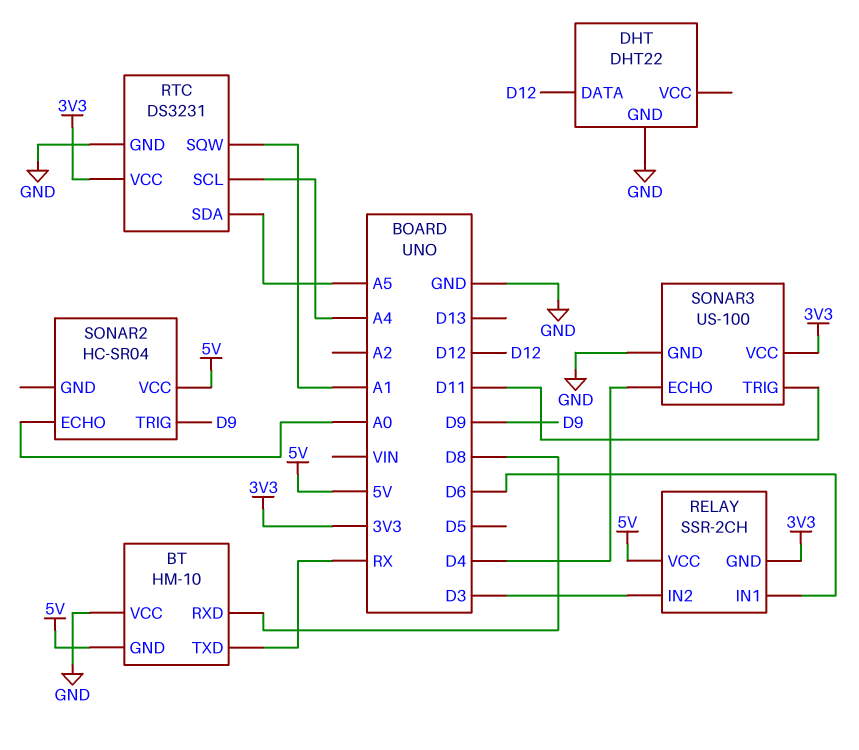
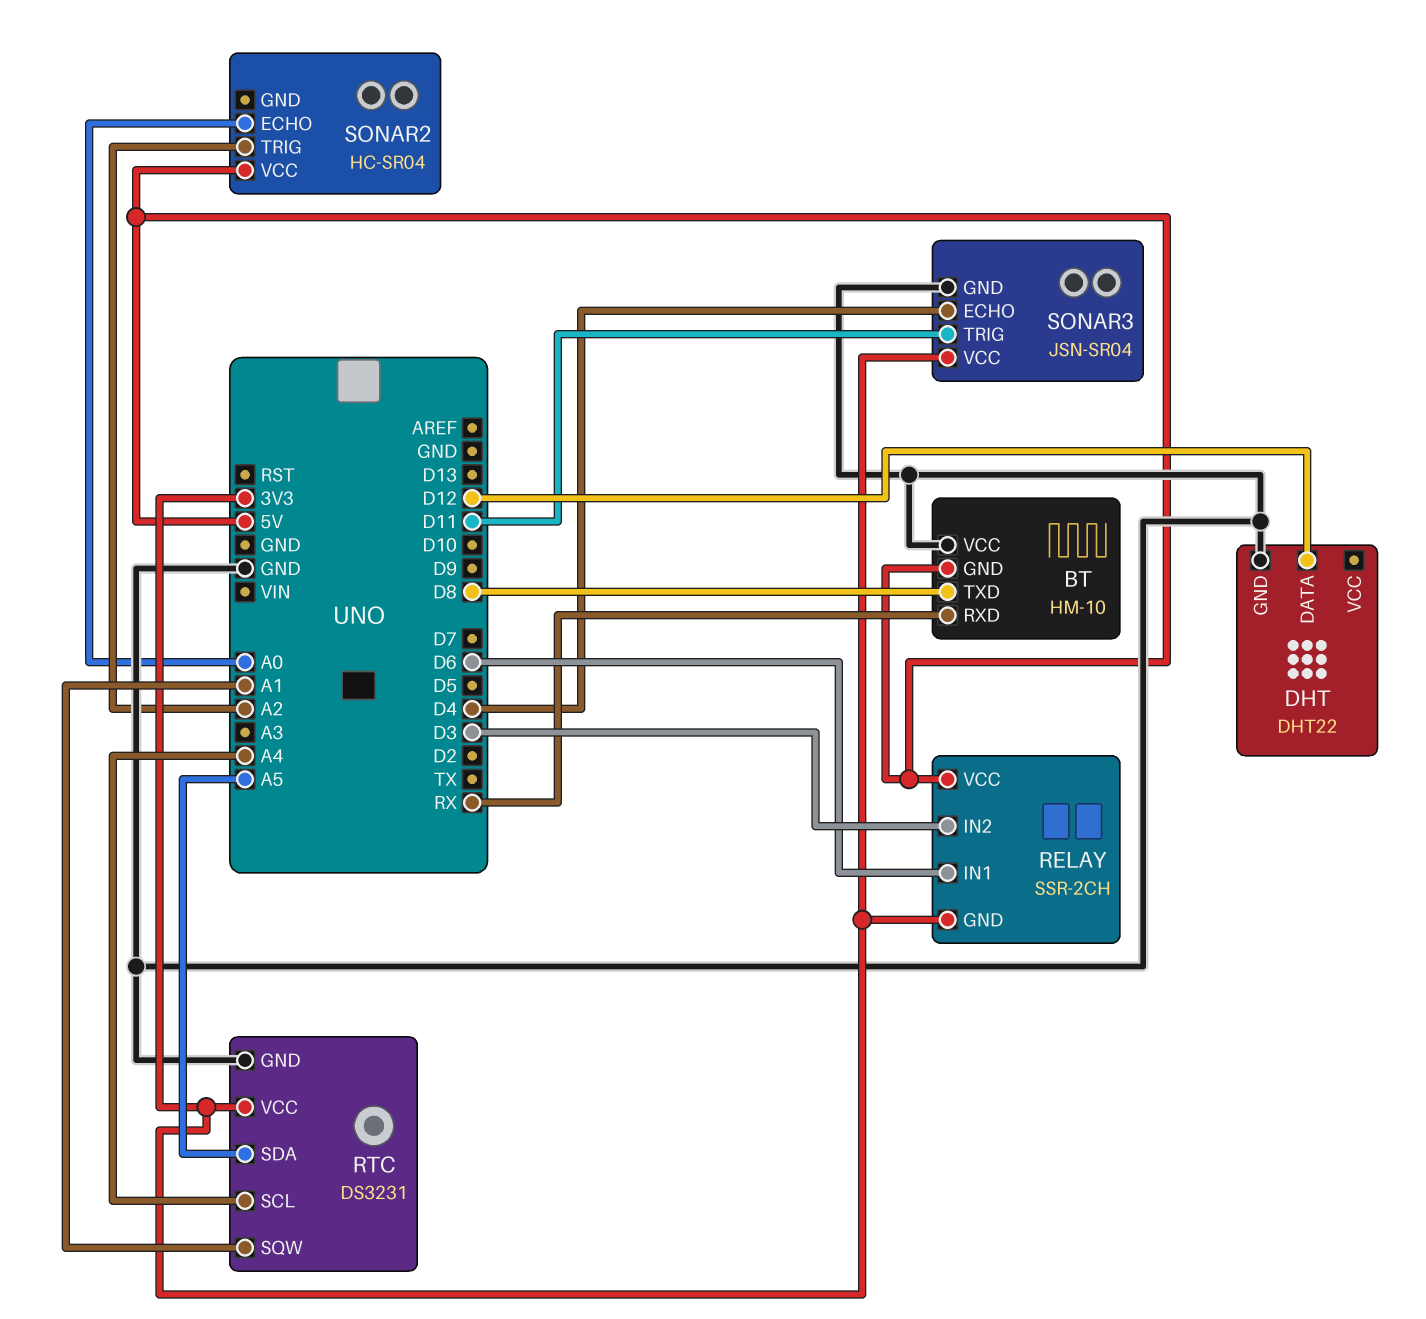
BT pin RXD: D8 -> RX
BT pin TXD: RX -> D8
SONAR2 pin TRIG: D9 -> A2
SONAR3: US-100 -> JSN-SR04

